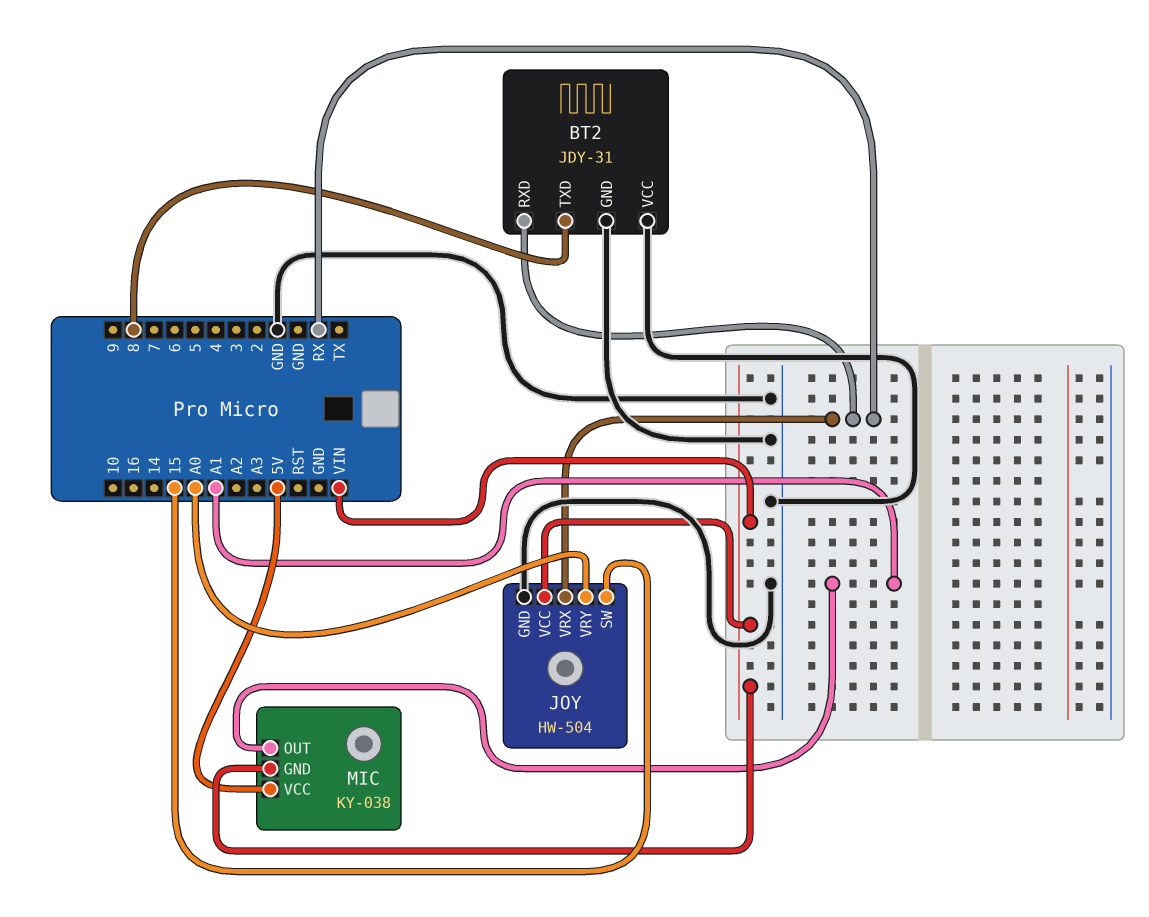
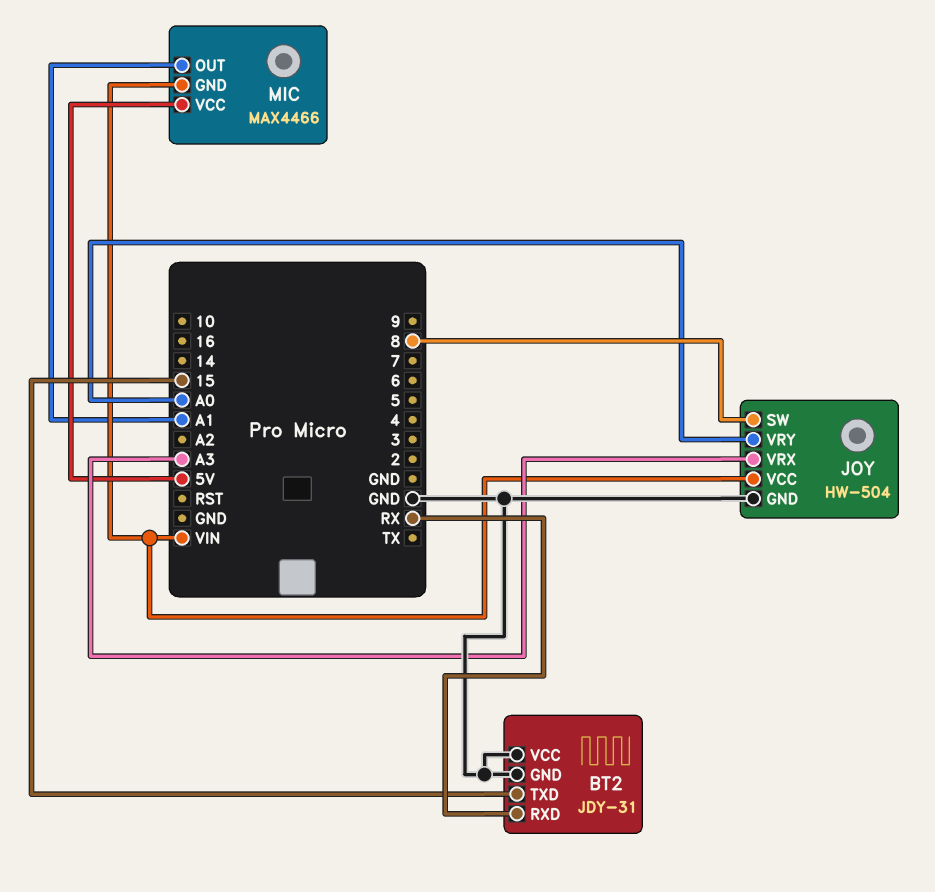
BT2 pin TXD: 8 -> 15
JOY pin SW: 15 -> 8
JOY pin VRX: RX -> A3
MIC: KY-038 -> MAX4466

